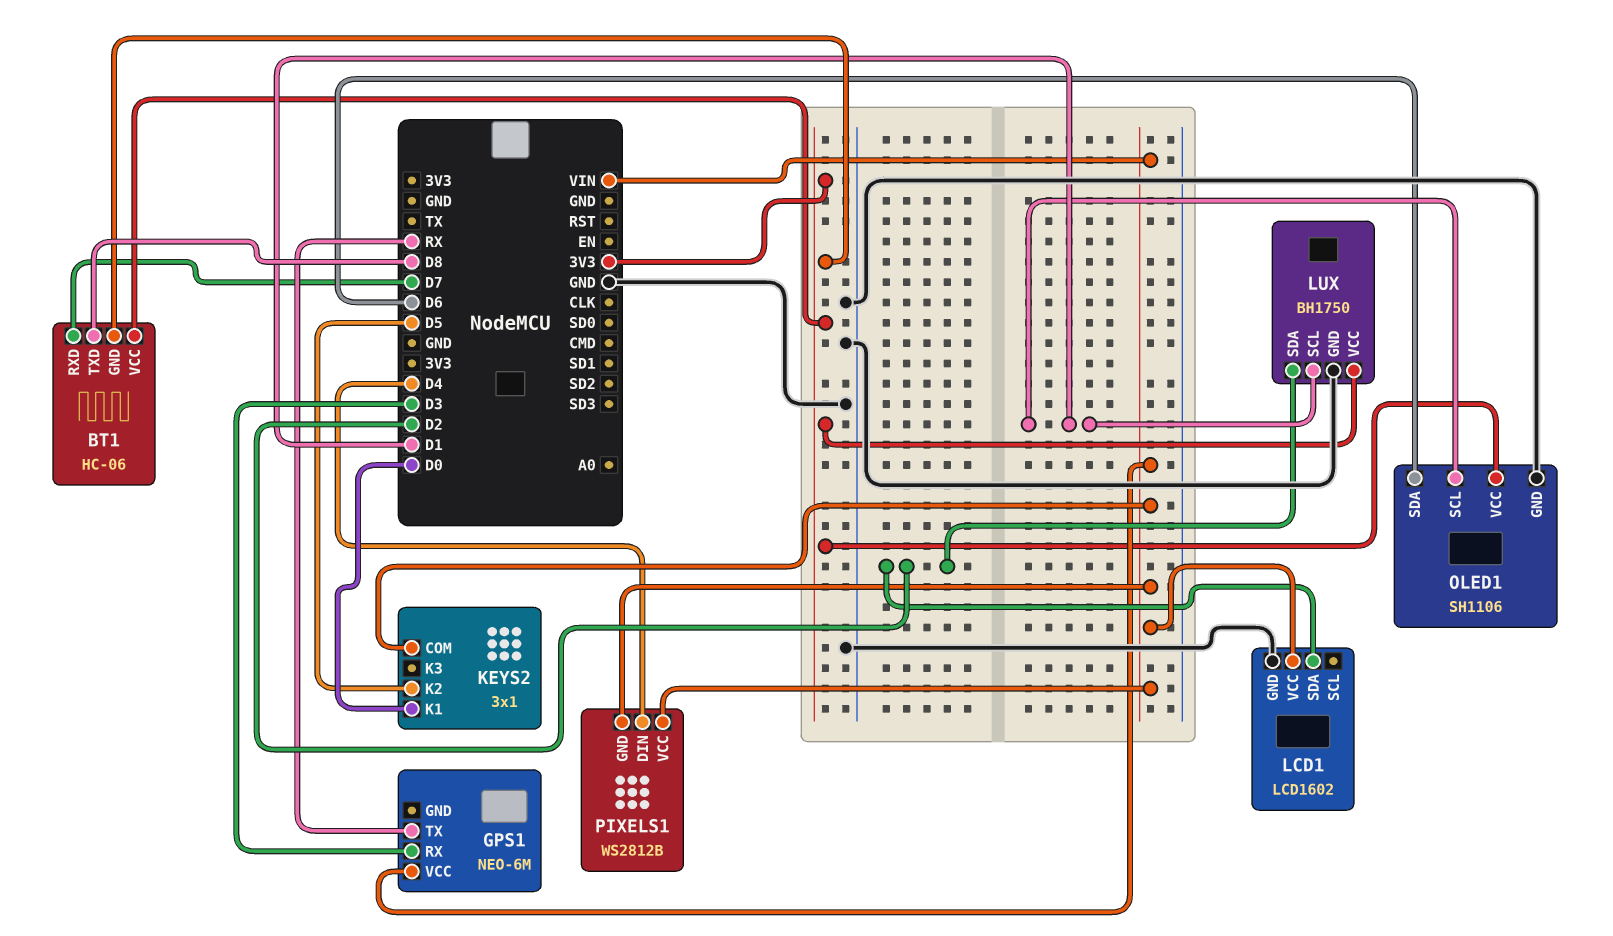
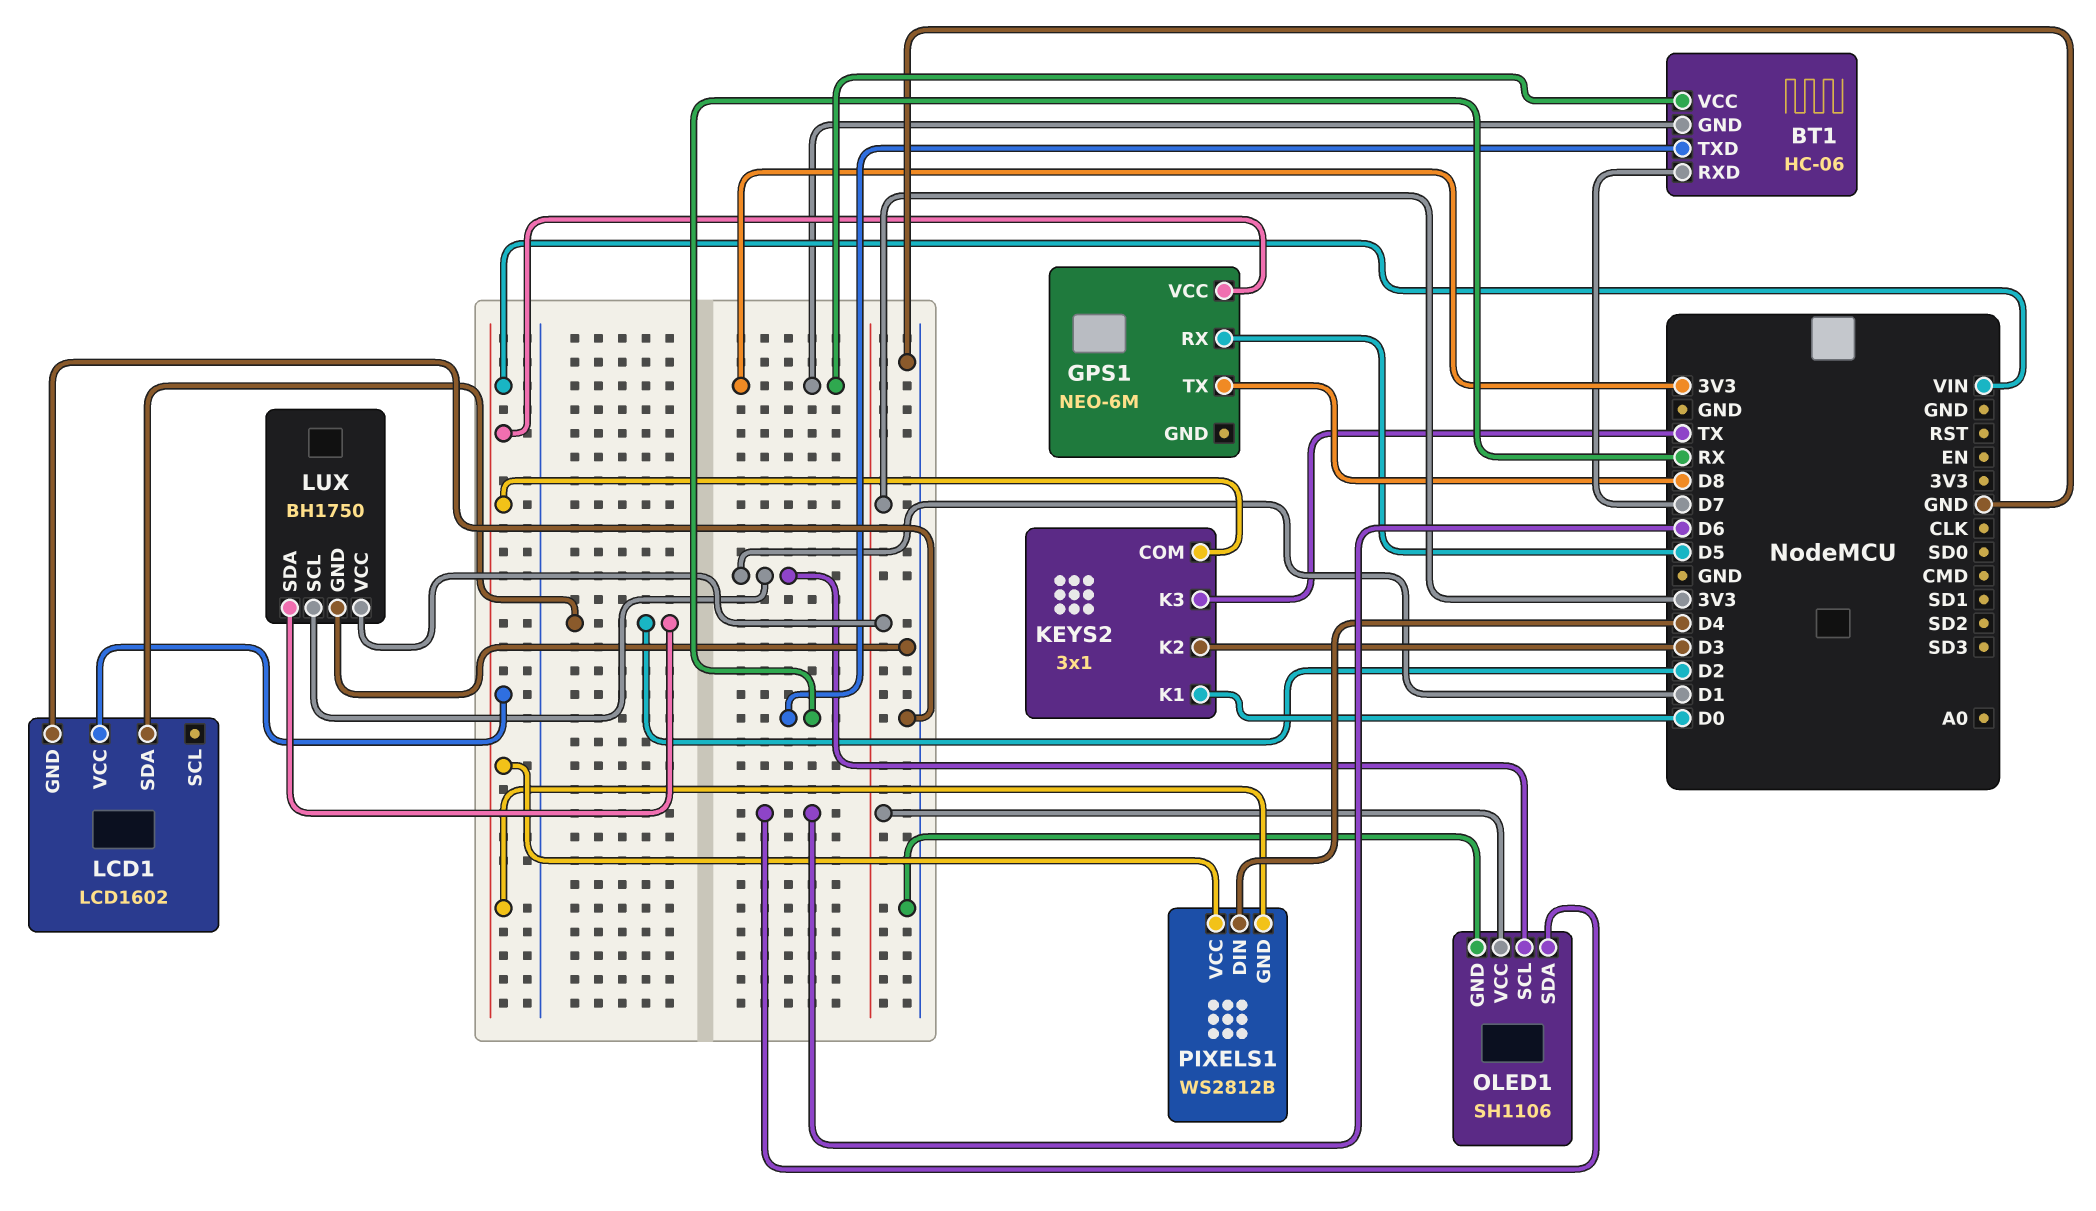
BT1 pin TXD: D8 -> RX
GPS1 pin RX: D3 -> D5
GPS1 pin TX: RX -> D8
KEYS2 pin K2: D5 -> D3
KEYS2 pin K3: none -> TX

